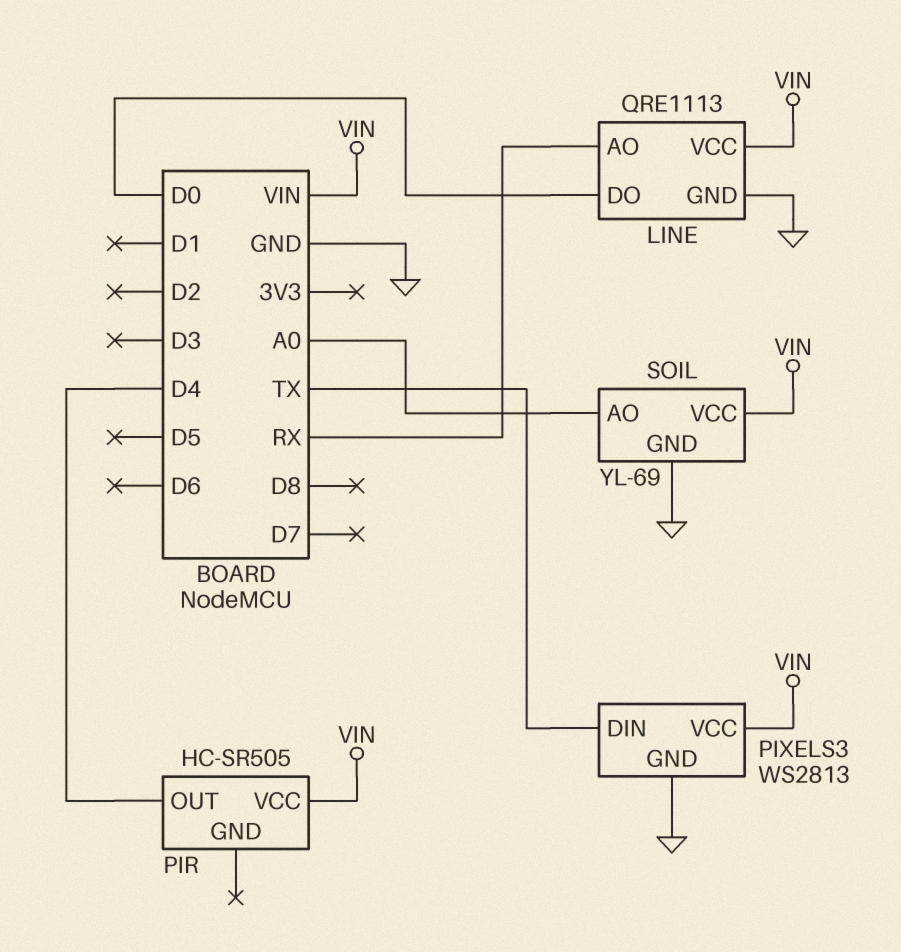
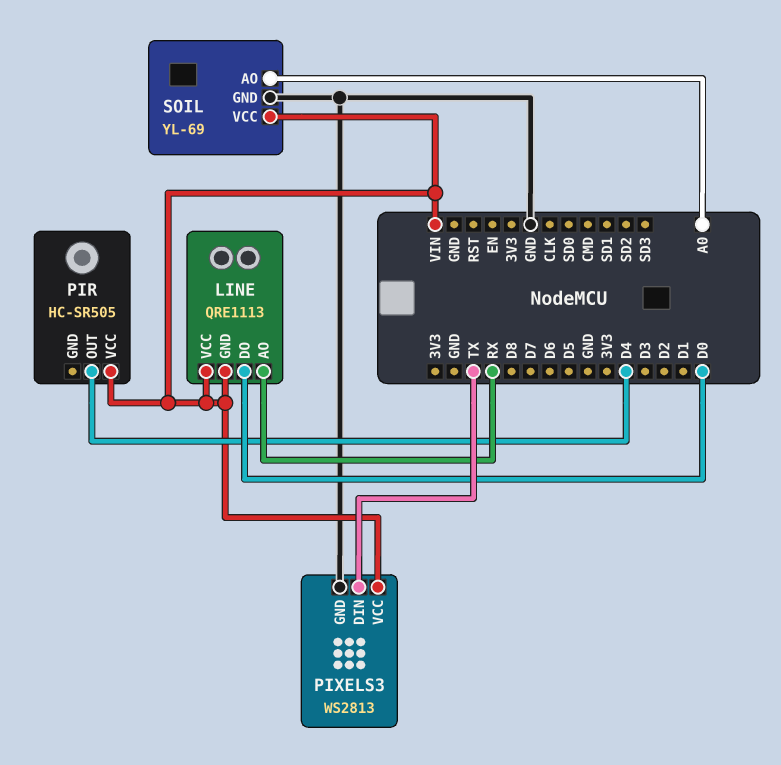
LINE pin GND: GND -> VIN

